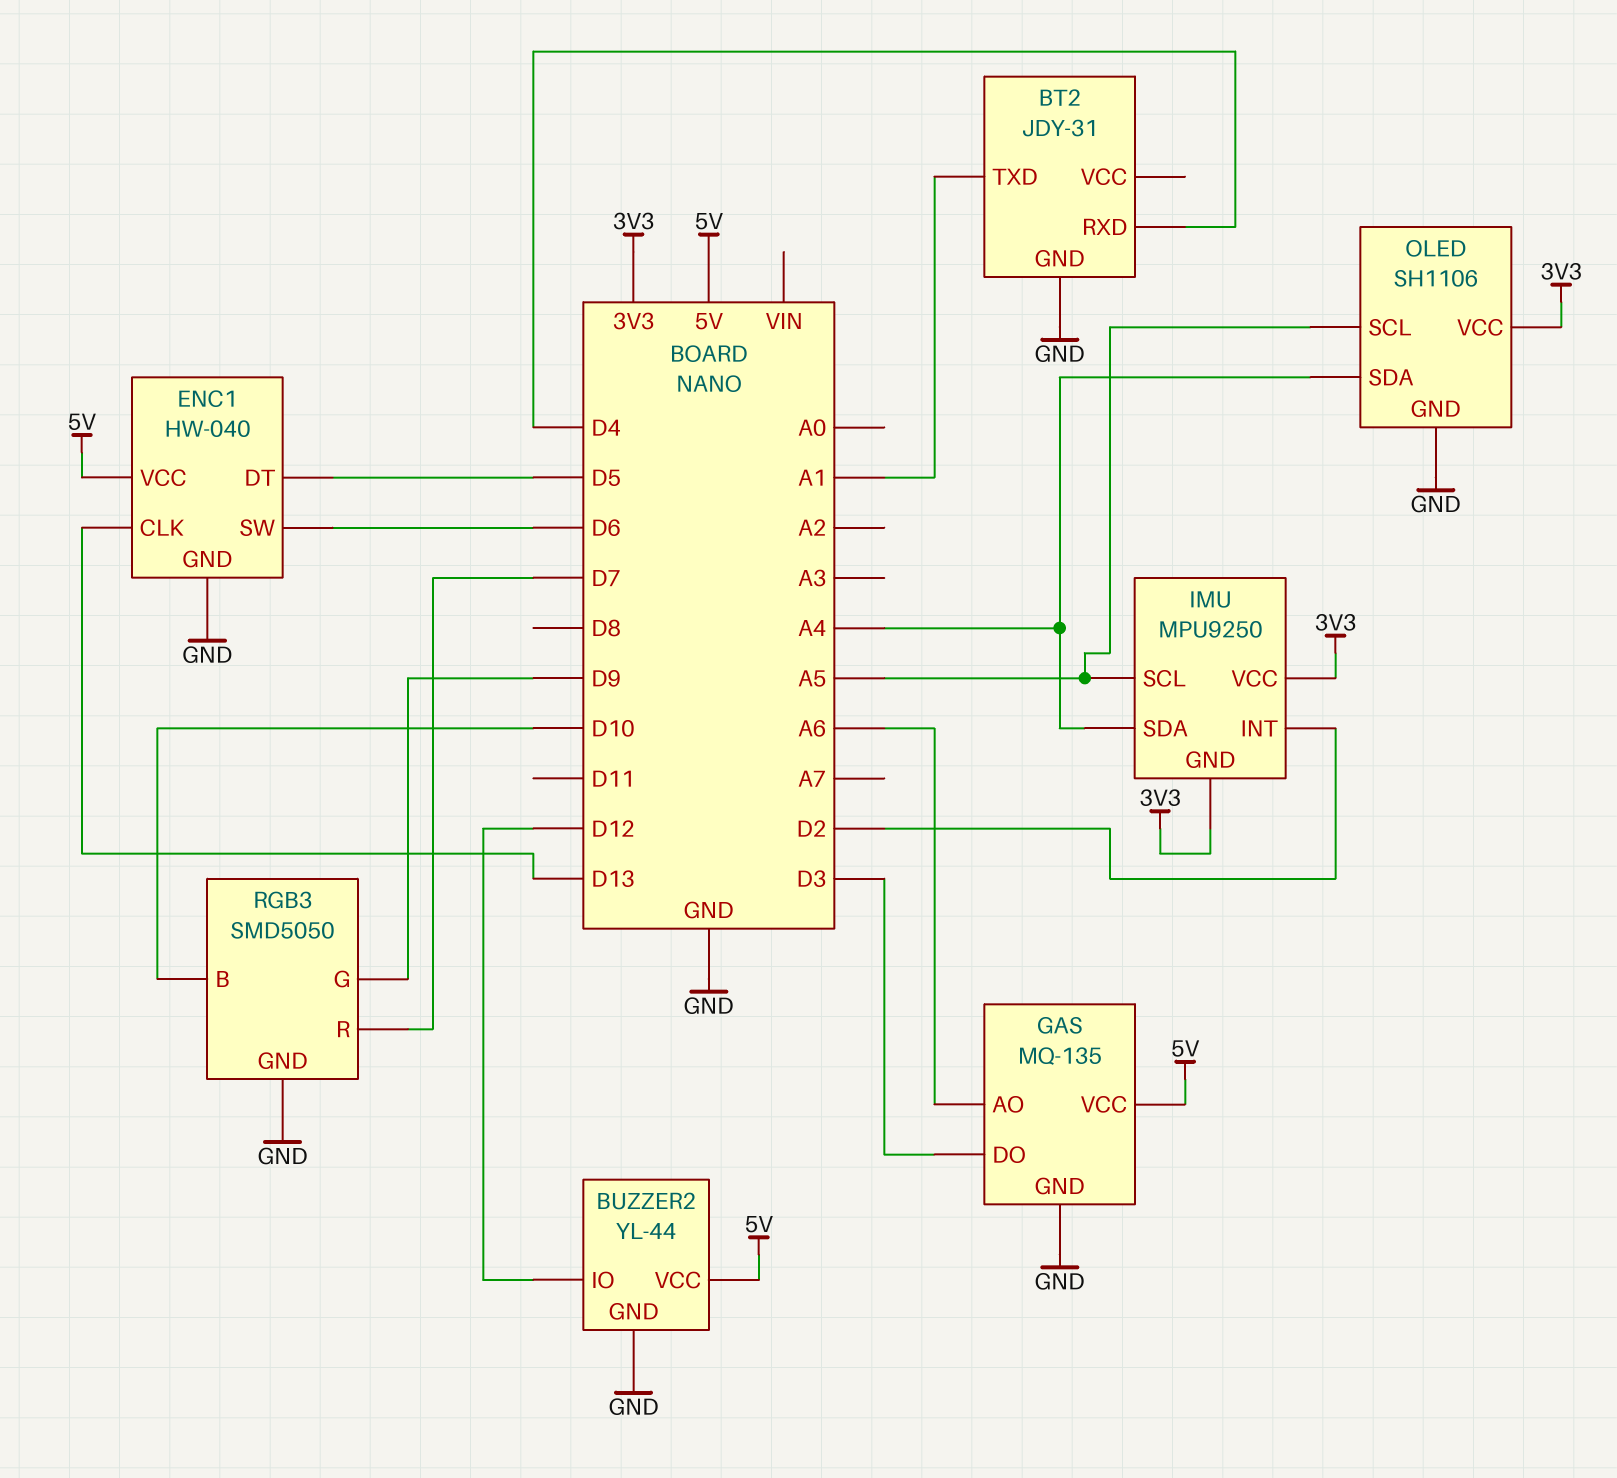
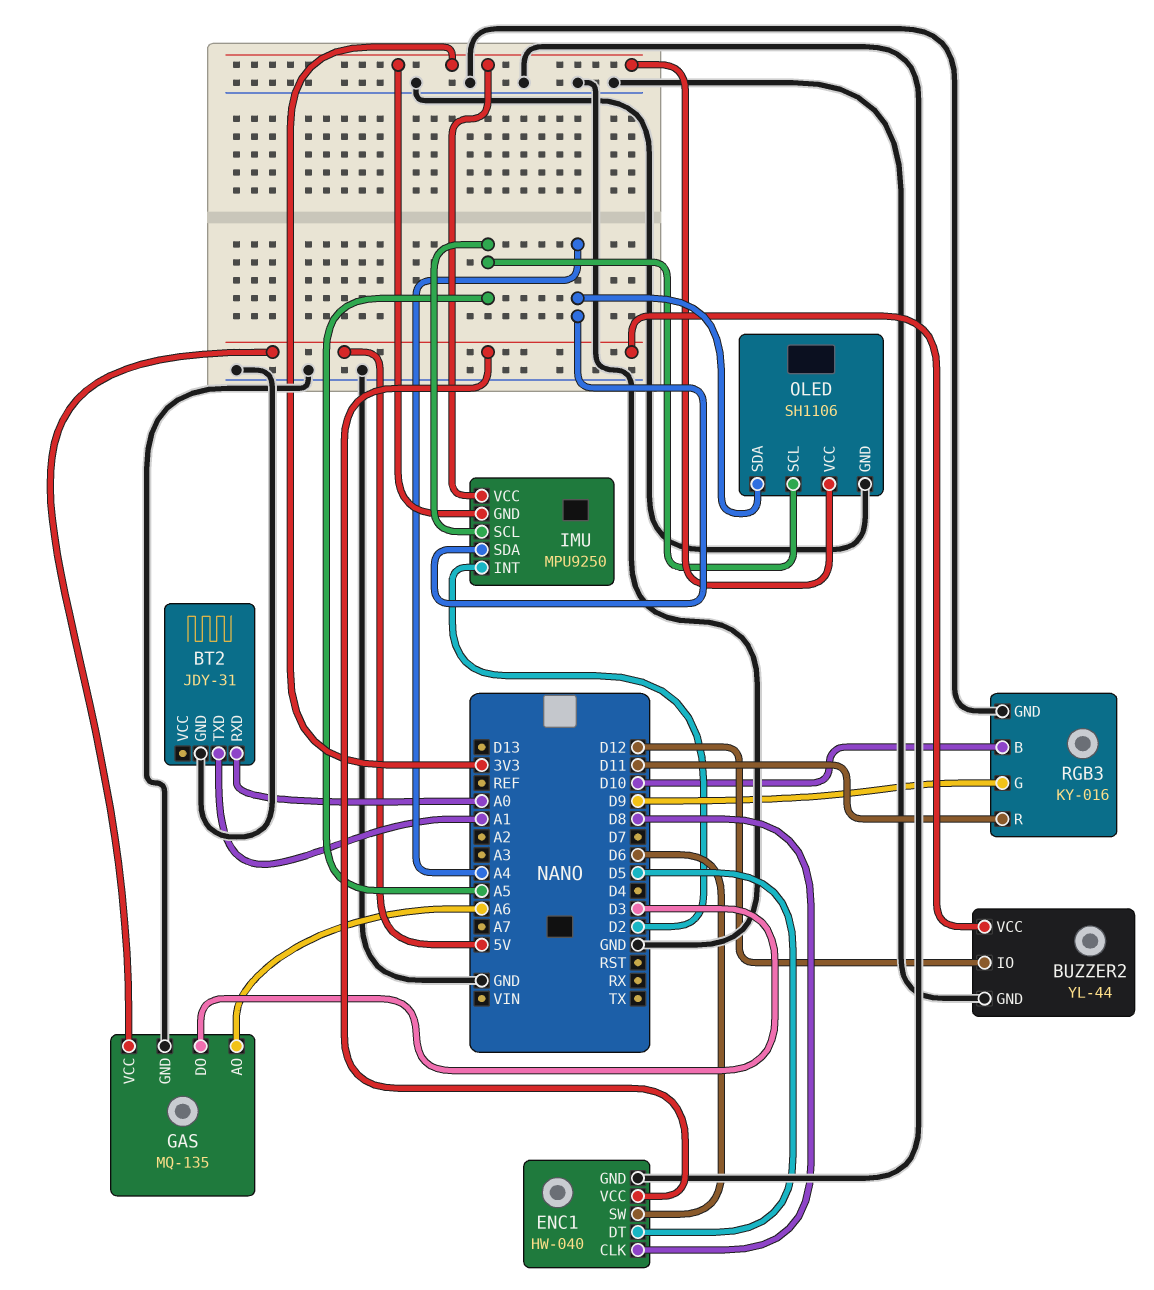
BT2 pin RXD: D4 -> A0
ENC1 pin CLK: D13 -> D8
RGB3: SMD5050 -> KY-016
RGB3 pin R: D7 -> D11

